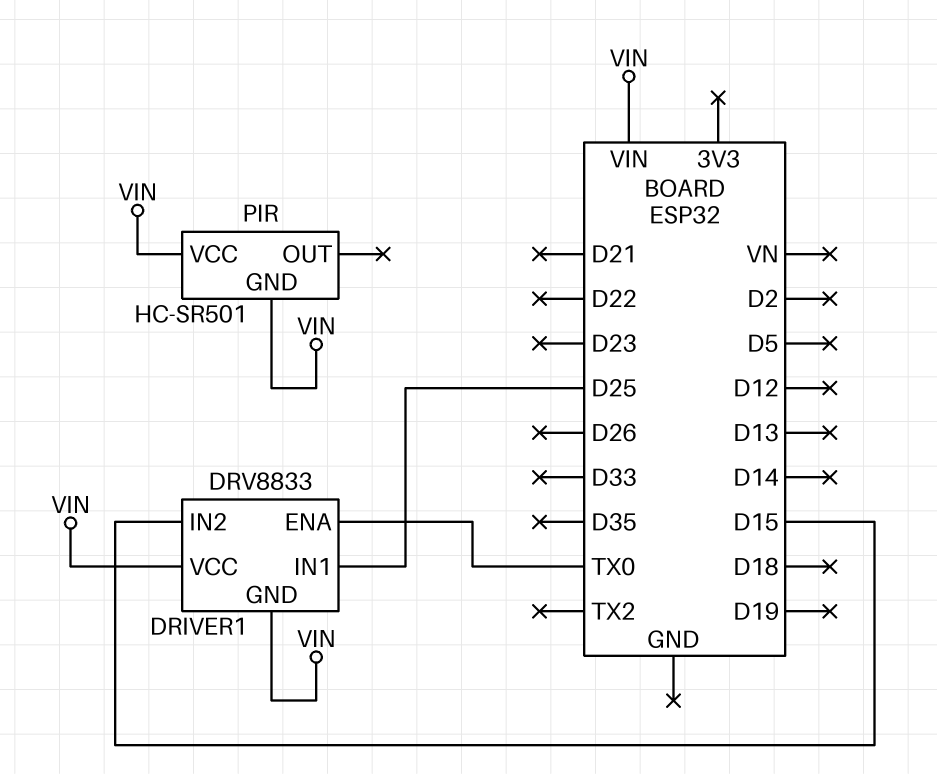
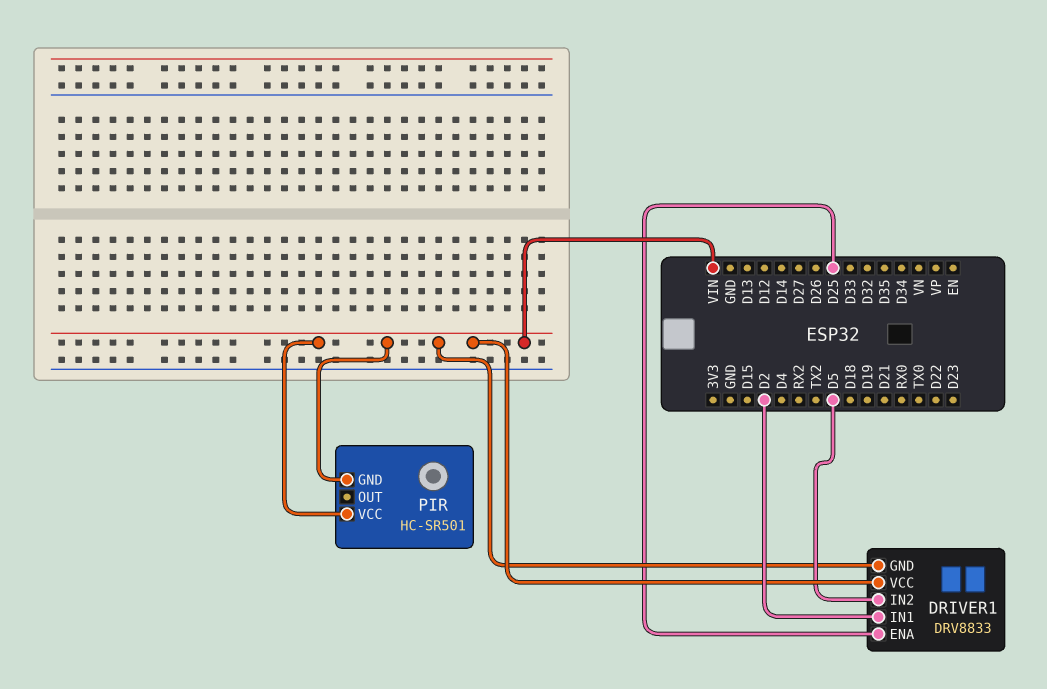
DRIVER1 pin ENA: TX0 -> D25
DRIVER1 pin IN1: D25 -> D2
DRIVER1 pin IN2: D15 -> D5

